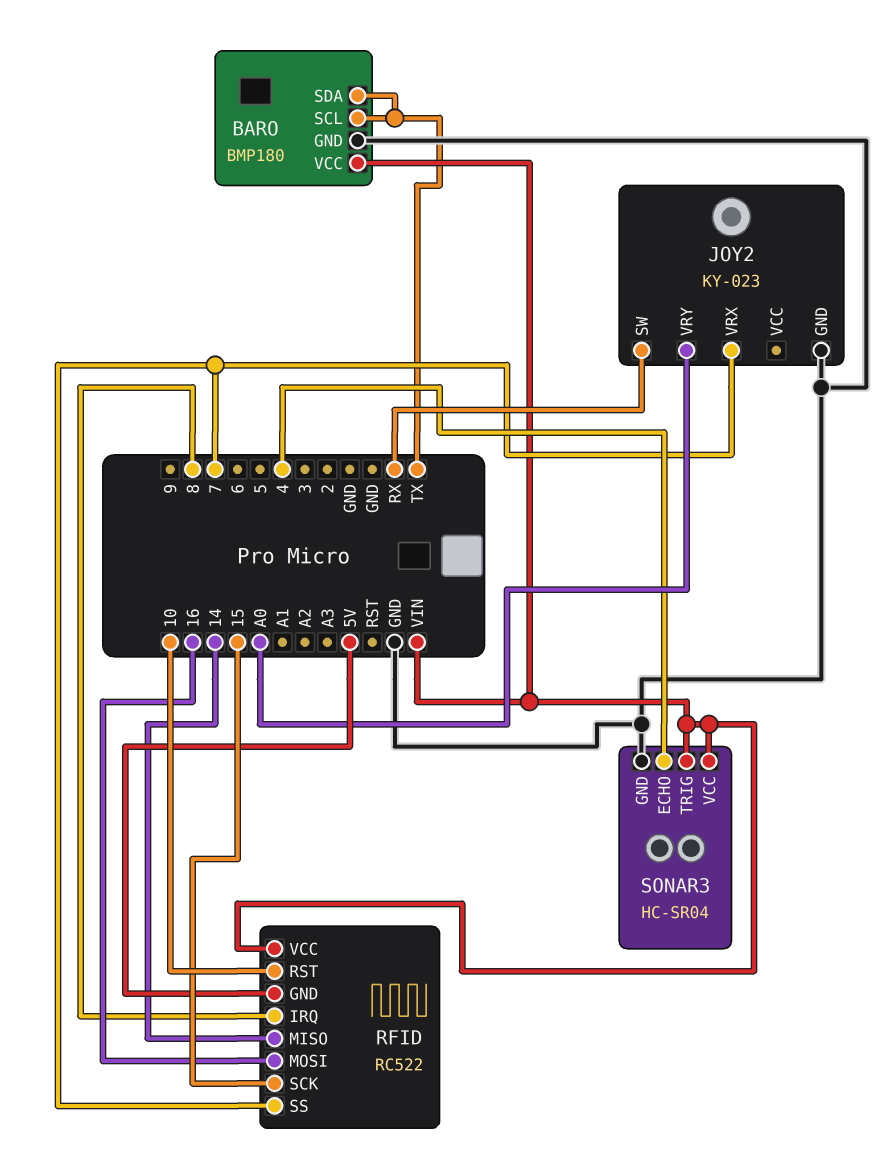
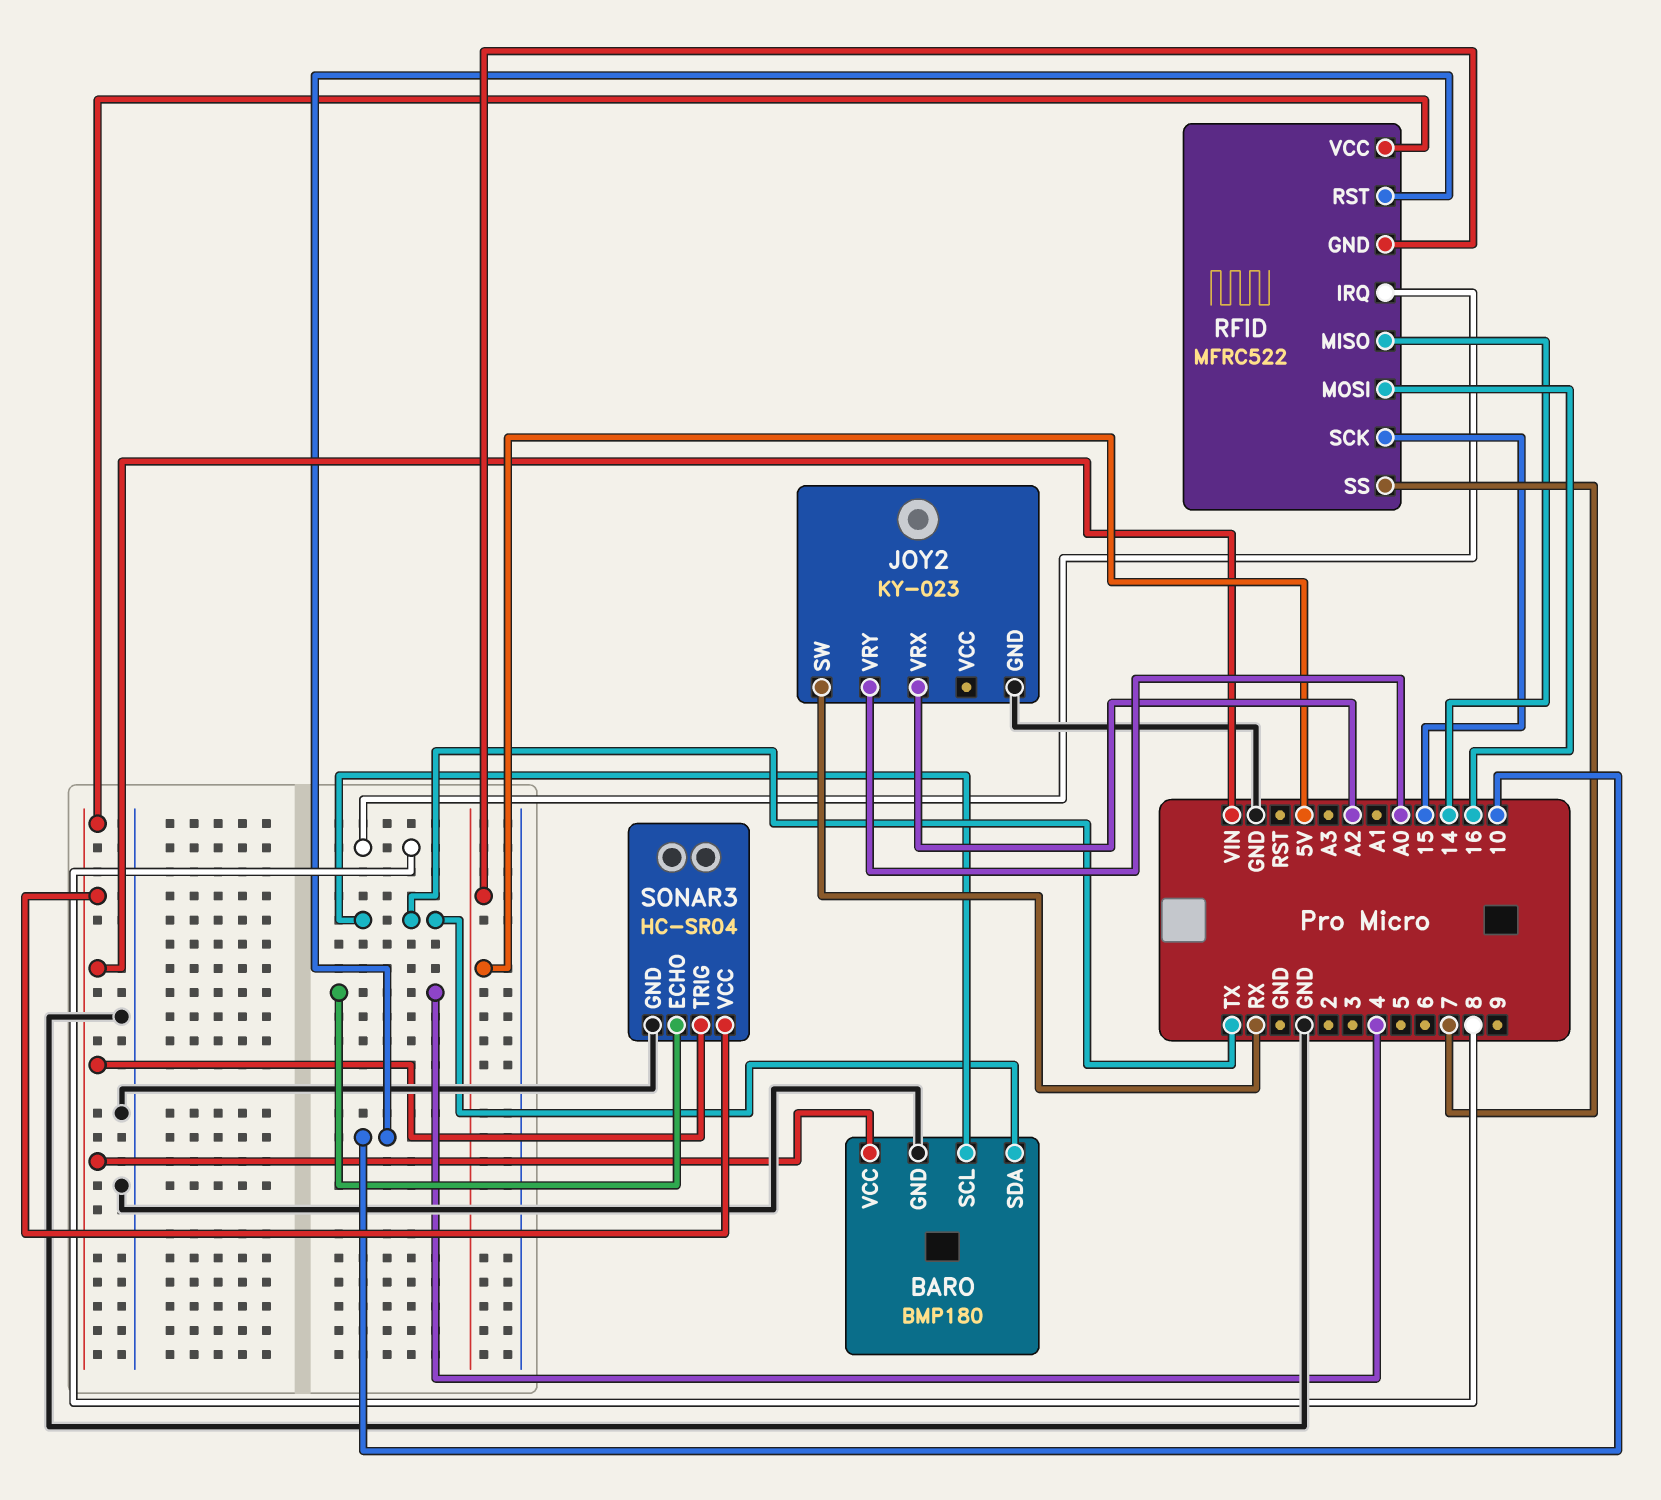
JOY2 pin VRX: 7 -> A2
RFID: RC522 -> MFRC522

